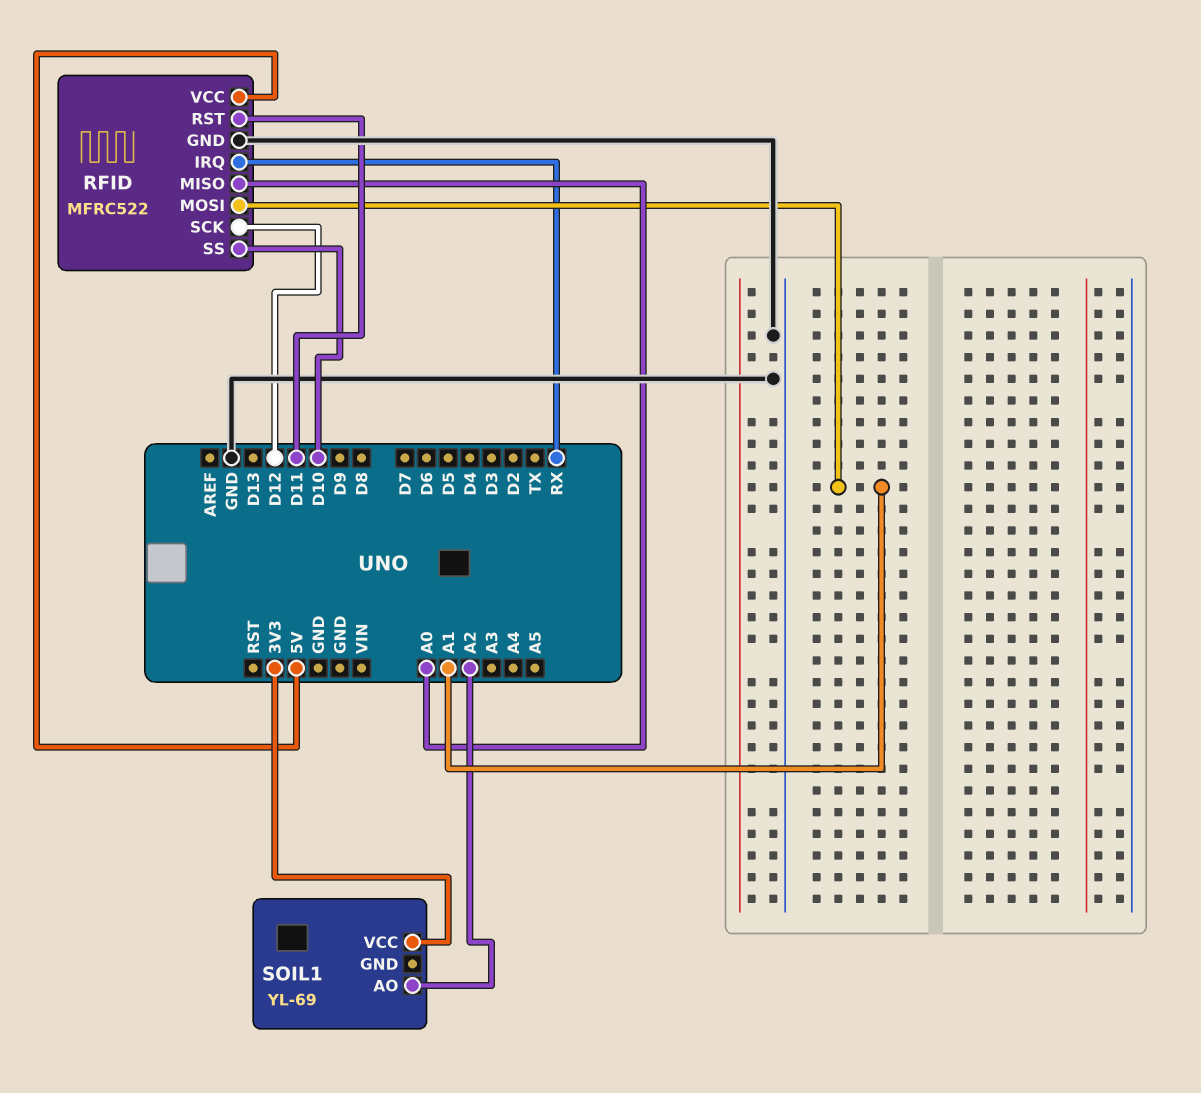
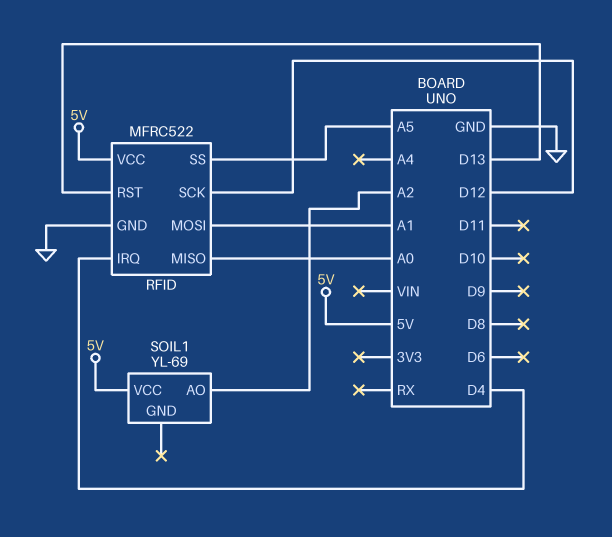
RFID pin IRQ: RX -> D4
RFID pin RST: D11 -> D13
RFID pin SS: D10 -> A5
SOIL1 pin VCC: 3V3 -> 5V

